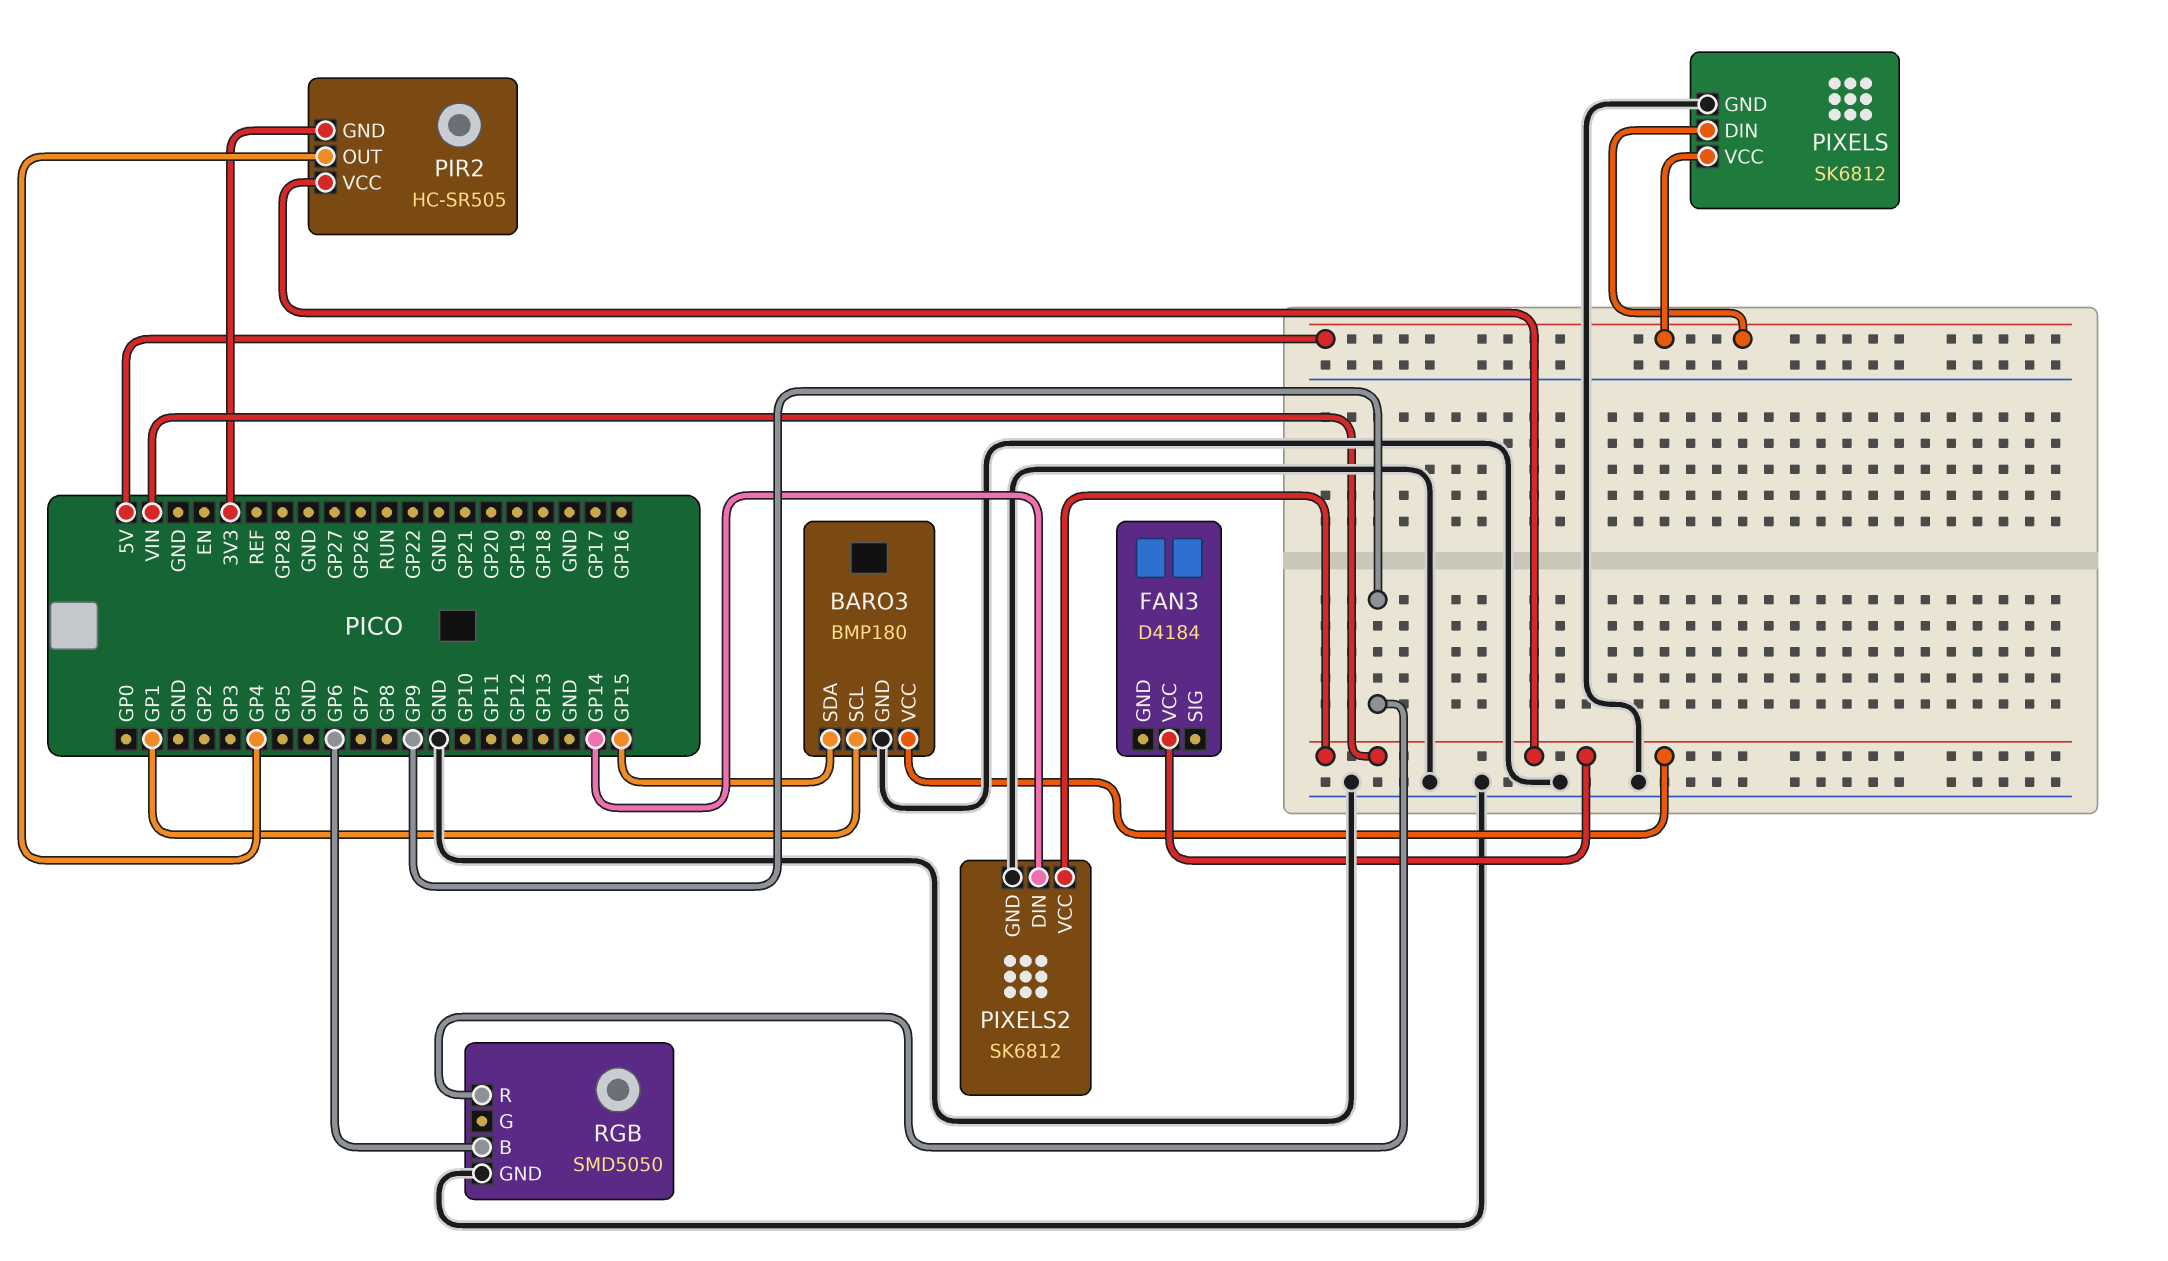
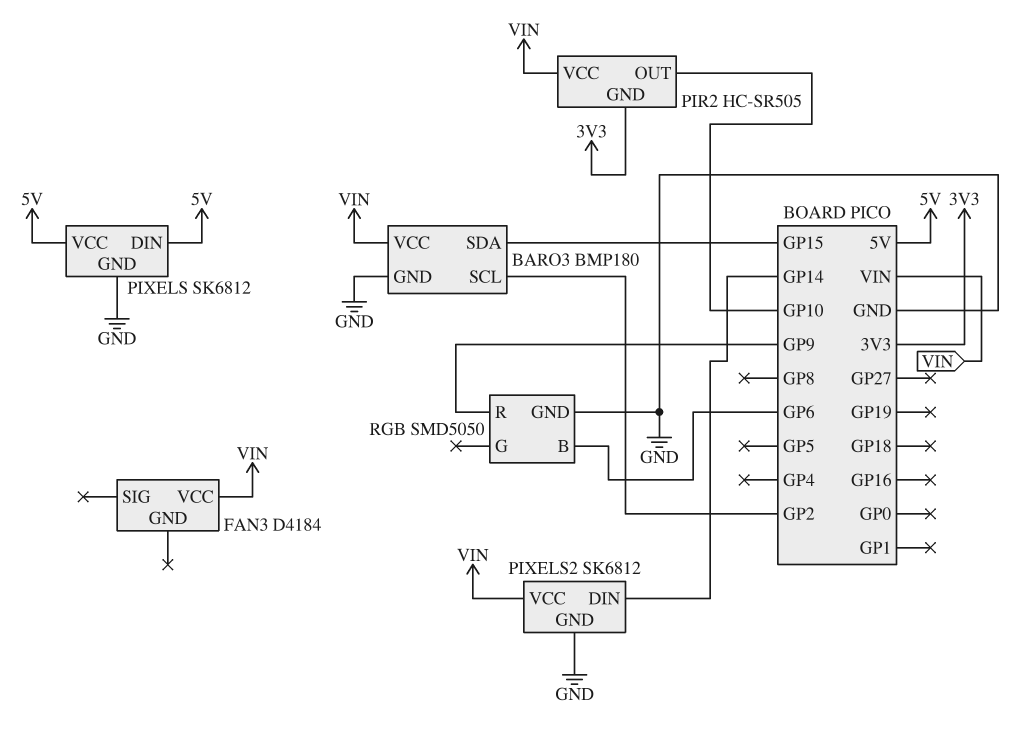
BARO3 pin SCL: GP1 -> GP2
PIR2 pin OUT: GP4 -> GP10

